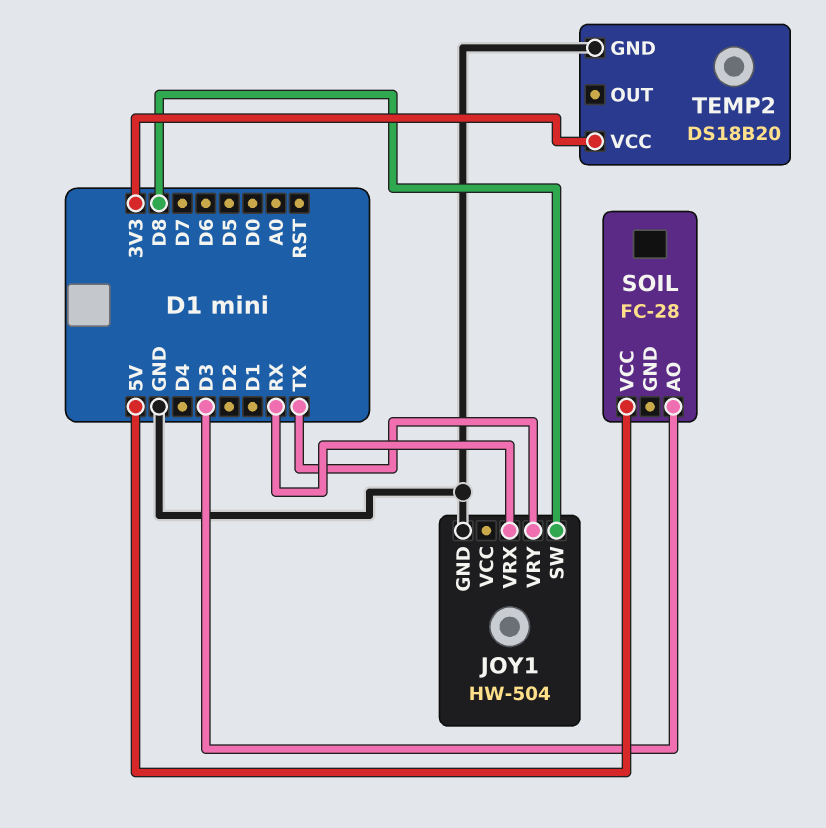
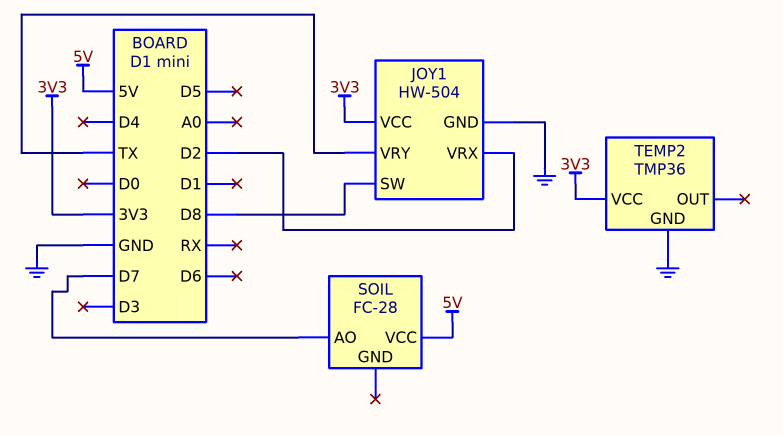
JOY1 pin VCC: none -> 3V3
JOY1 pin VRX: RX -> D2
SOIL pin AO: D3 -> D7
TEMP2: DS18B20 -> TMP36

